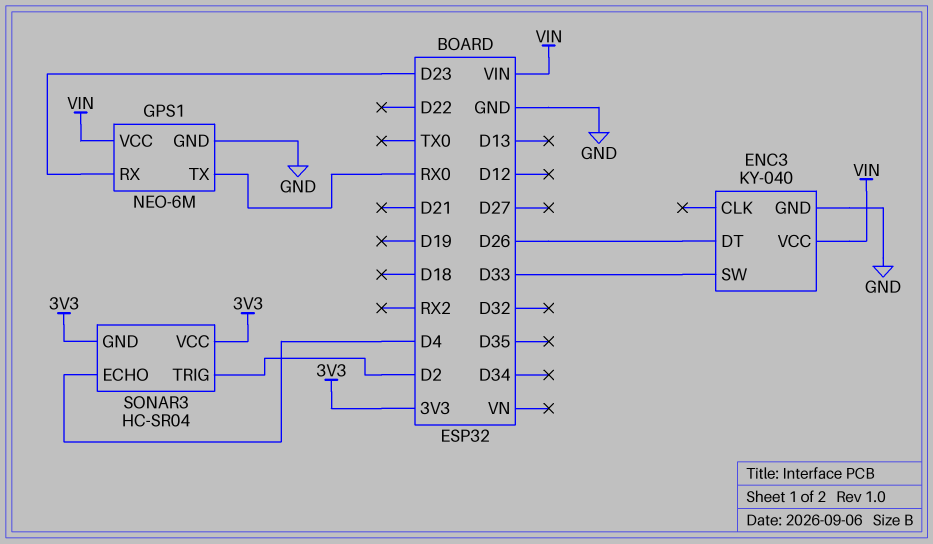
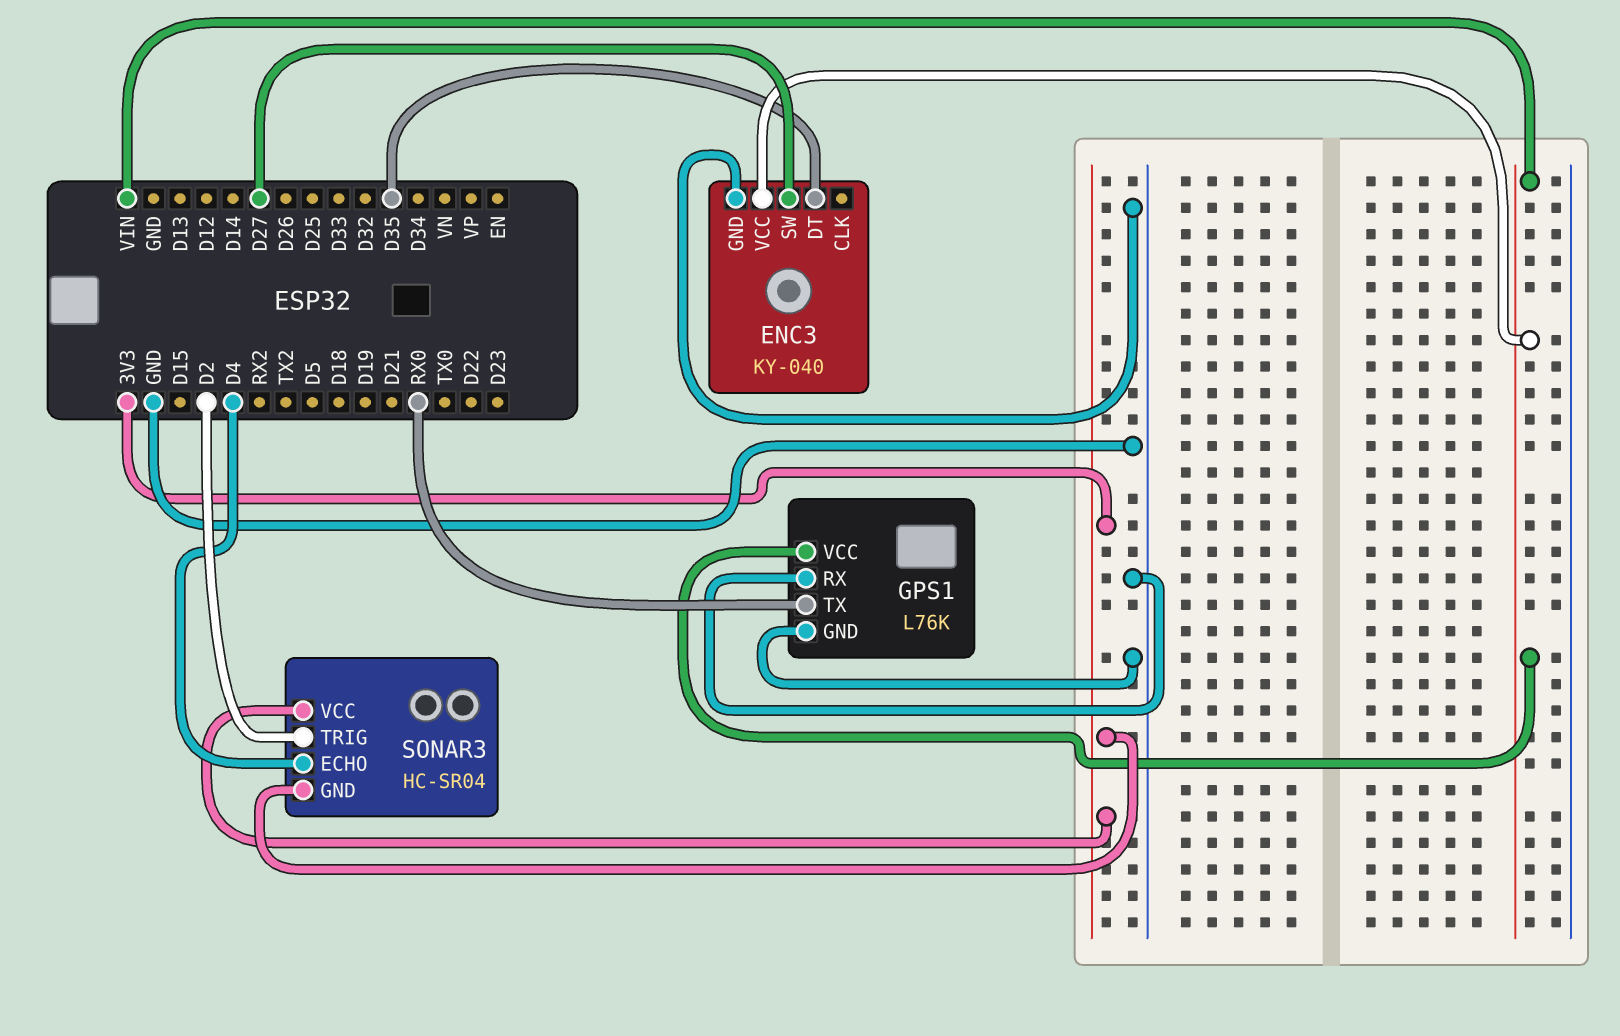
ENC3 pin DT: D26 -> D35
ENC3 pin SW: D33 -> D27
GPS1: NEO-6M -> L76K
GPS1 pin RX: D23 -> GND

